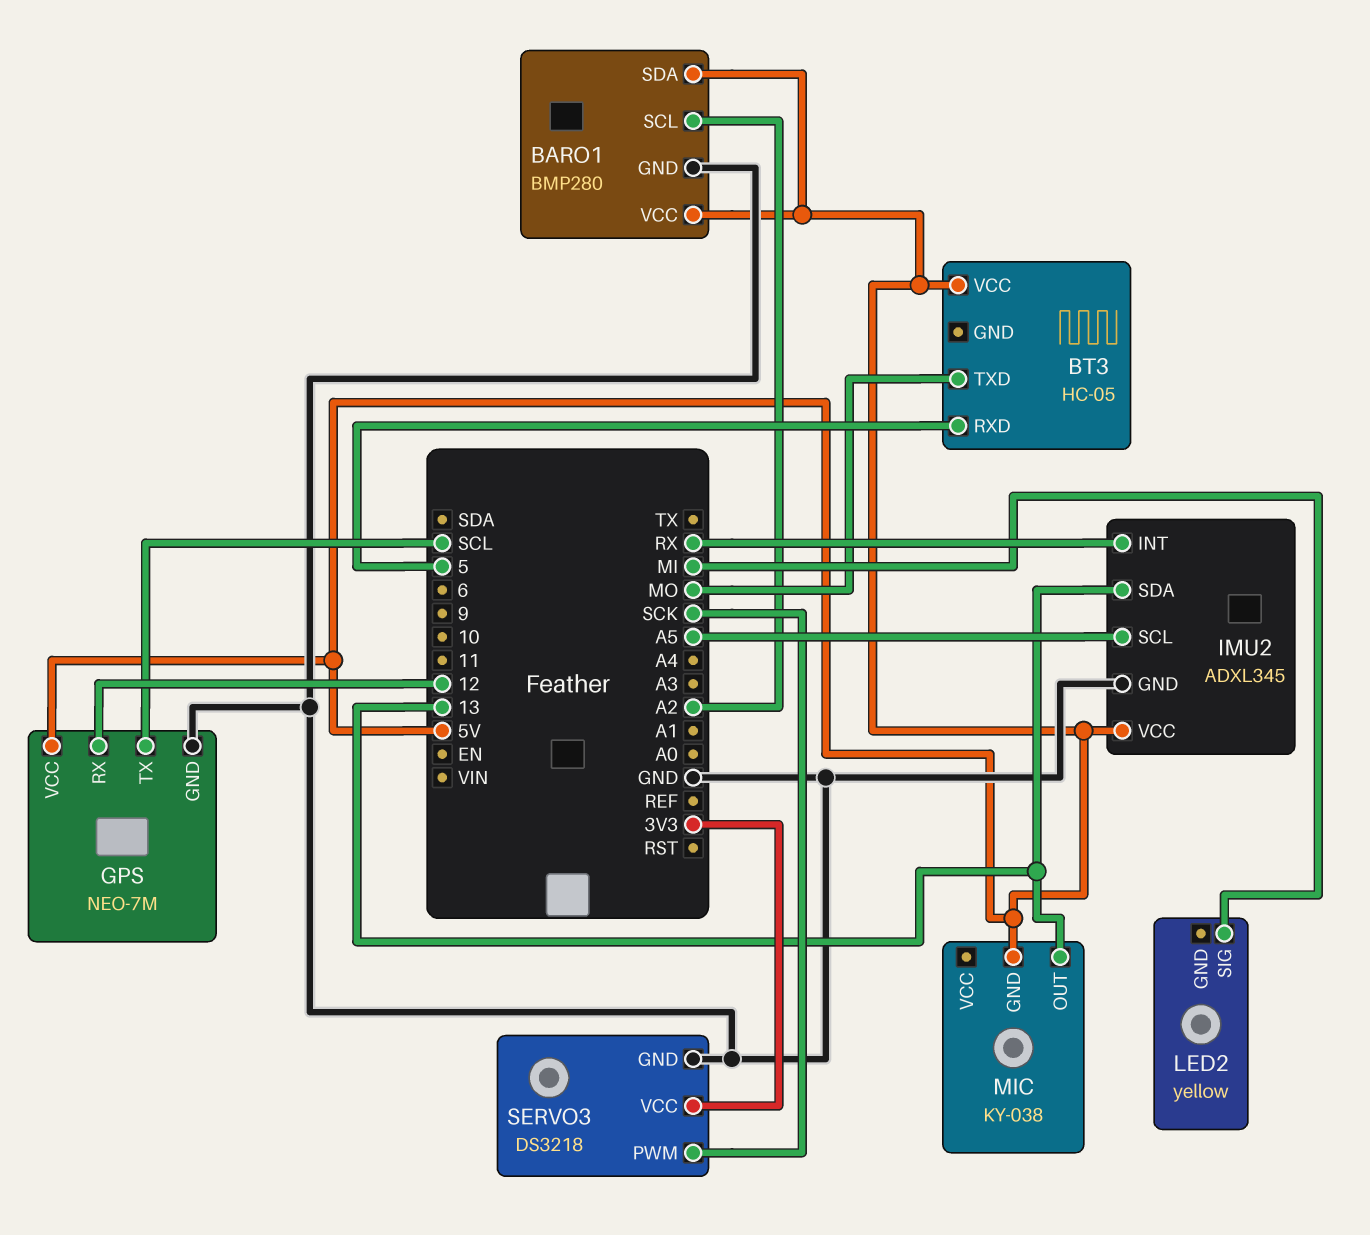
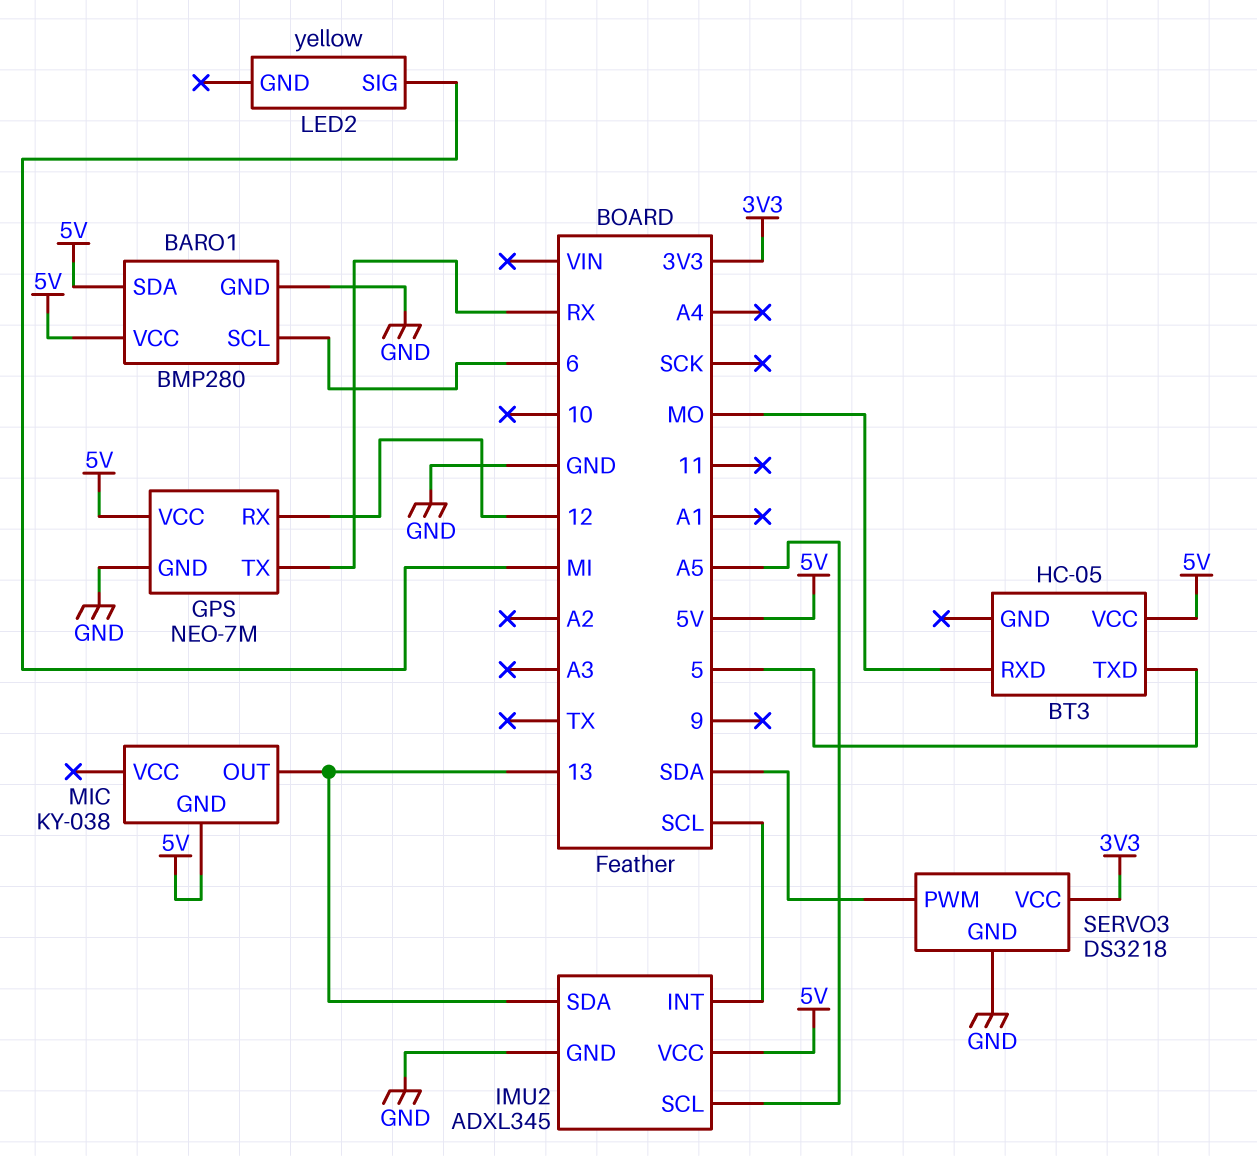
BARO1 pin SCL: A2 -> 6
BT3 pin RXD: 5 -> MO
BT3 pin TXD: MO -> 5
GPS pin TX: SCL -> RX
IMU2 pin INT: RX -> SCL
SERVO3 pin PWM: SCK -> SDA

